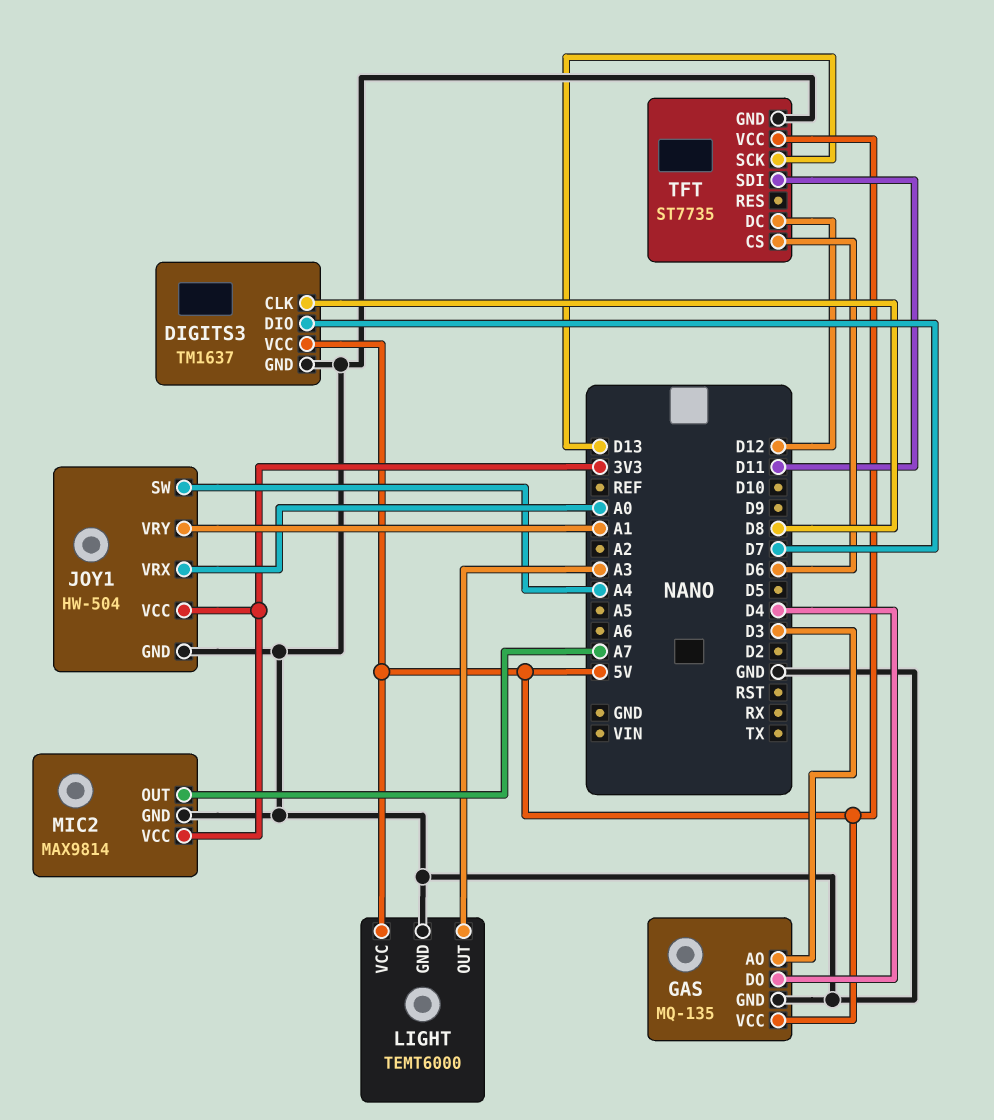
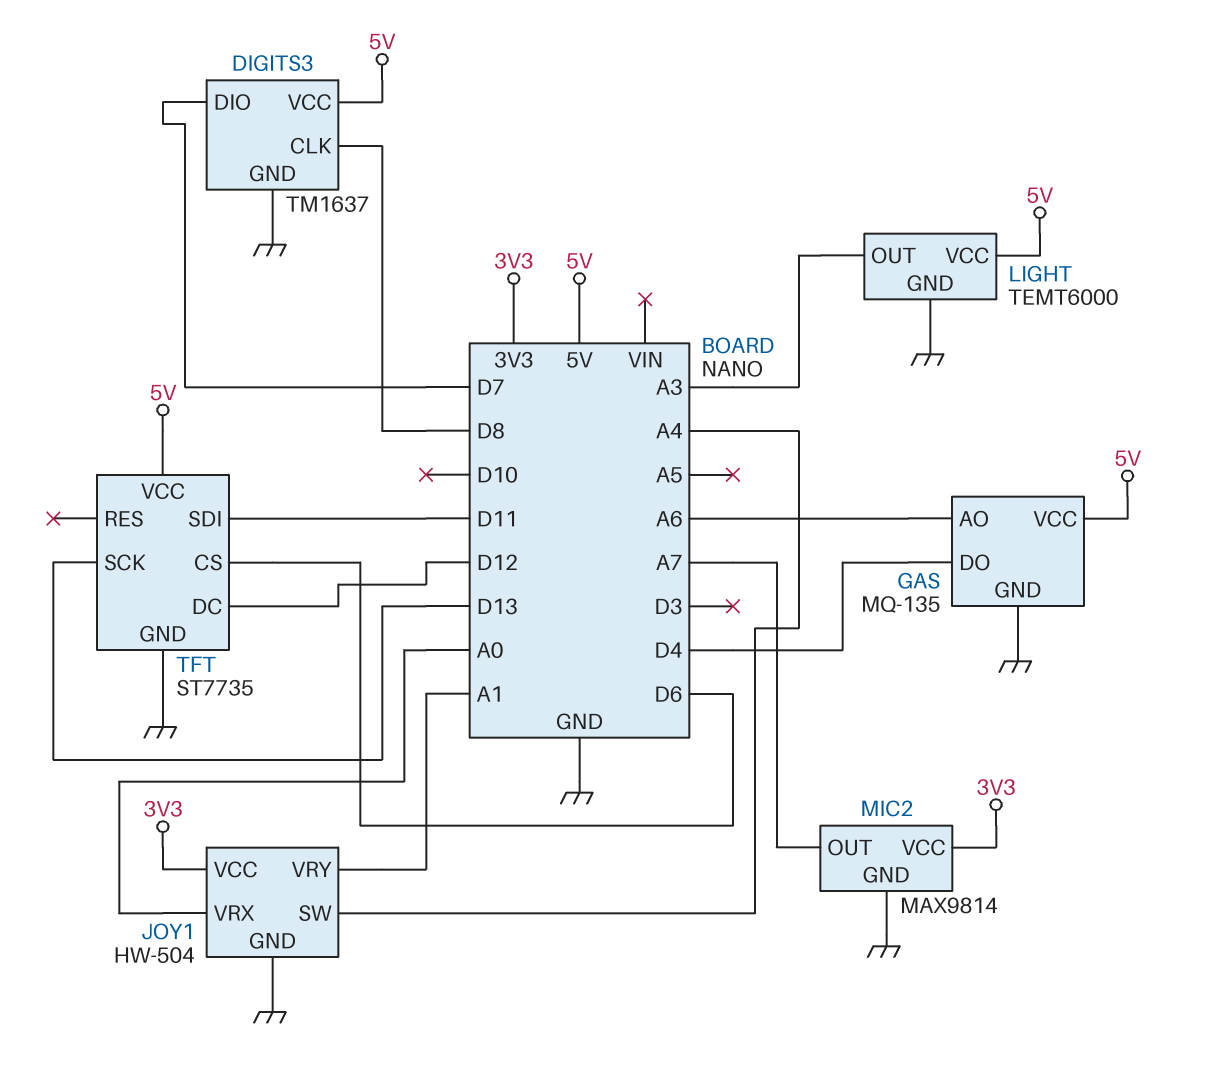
GAS pin AO: D3 -> A6

